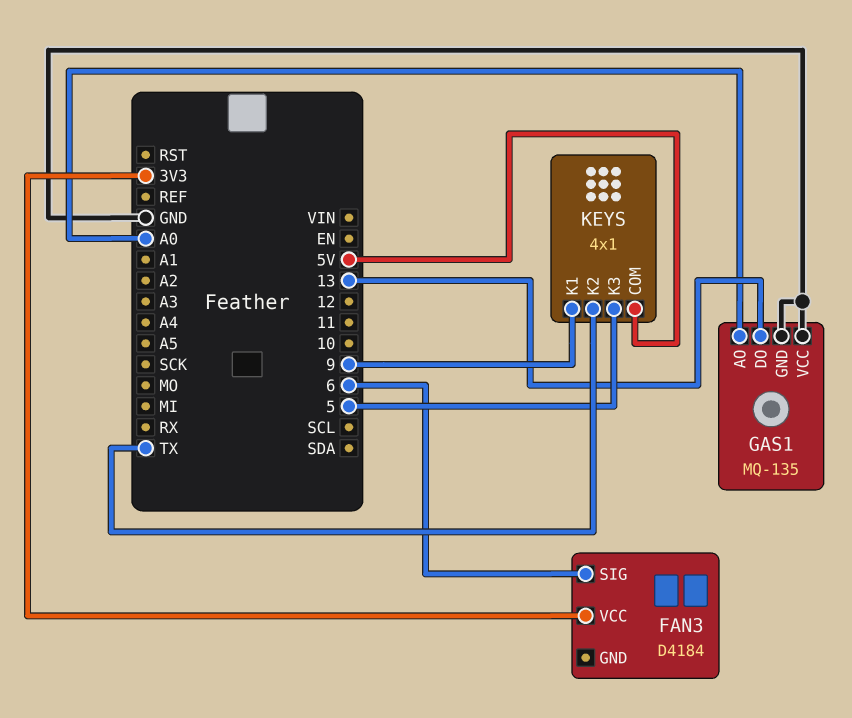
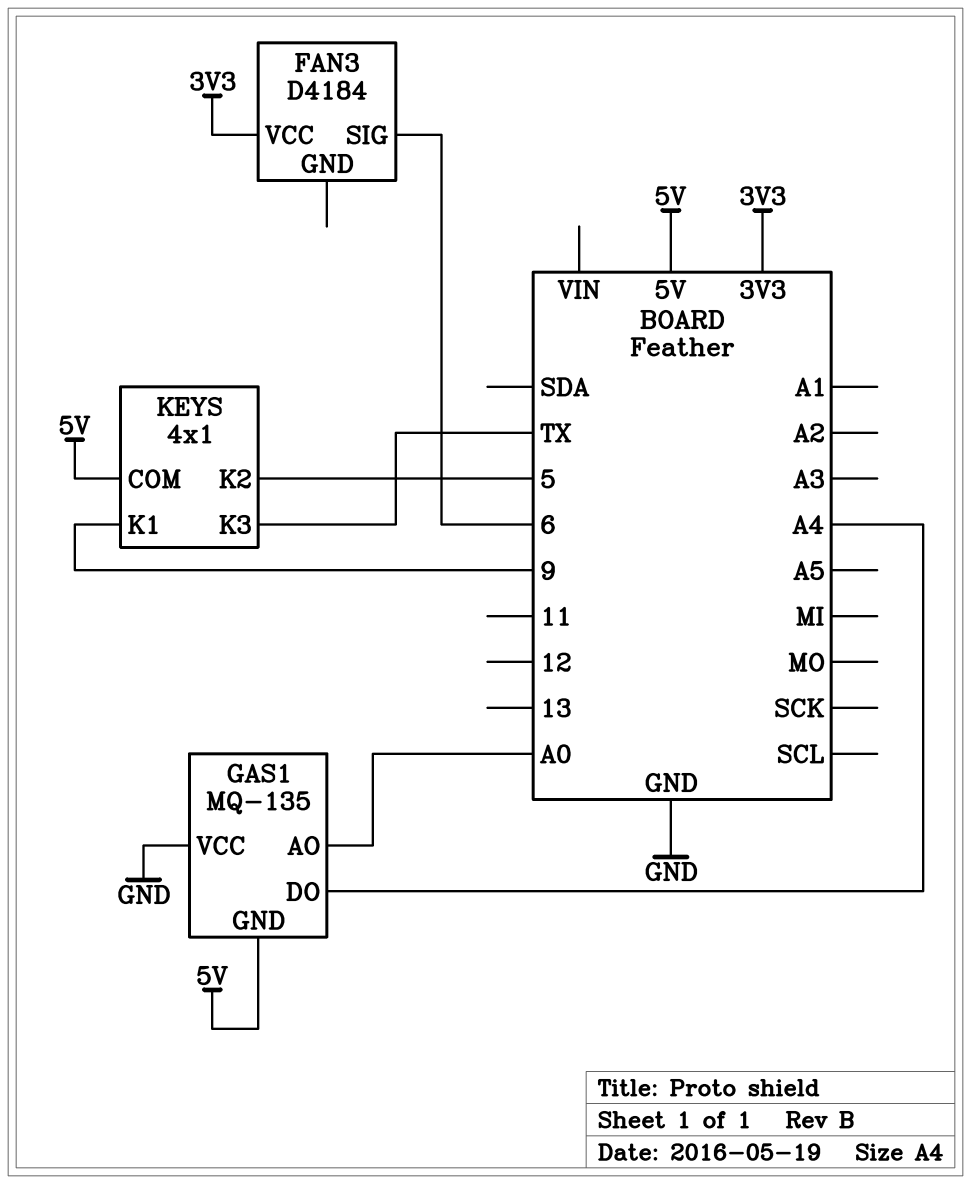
GAS1 pin DO: 13 -> A4
GAS1 pin GND: GND -> 5V
KEYS pin K2: TX -> 5
KEYS pin K3: 5 -> TX

